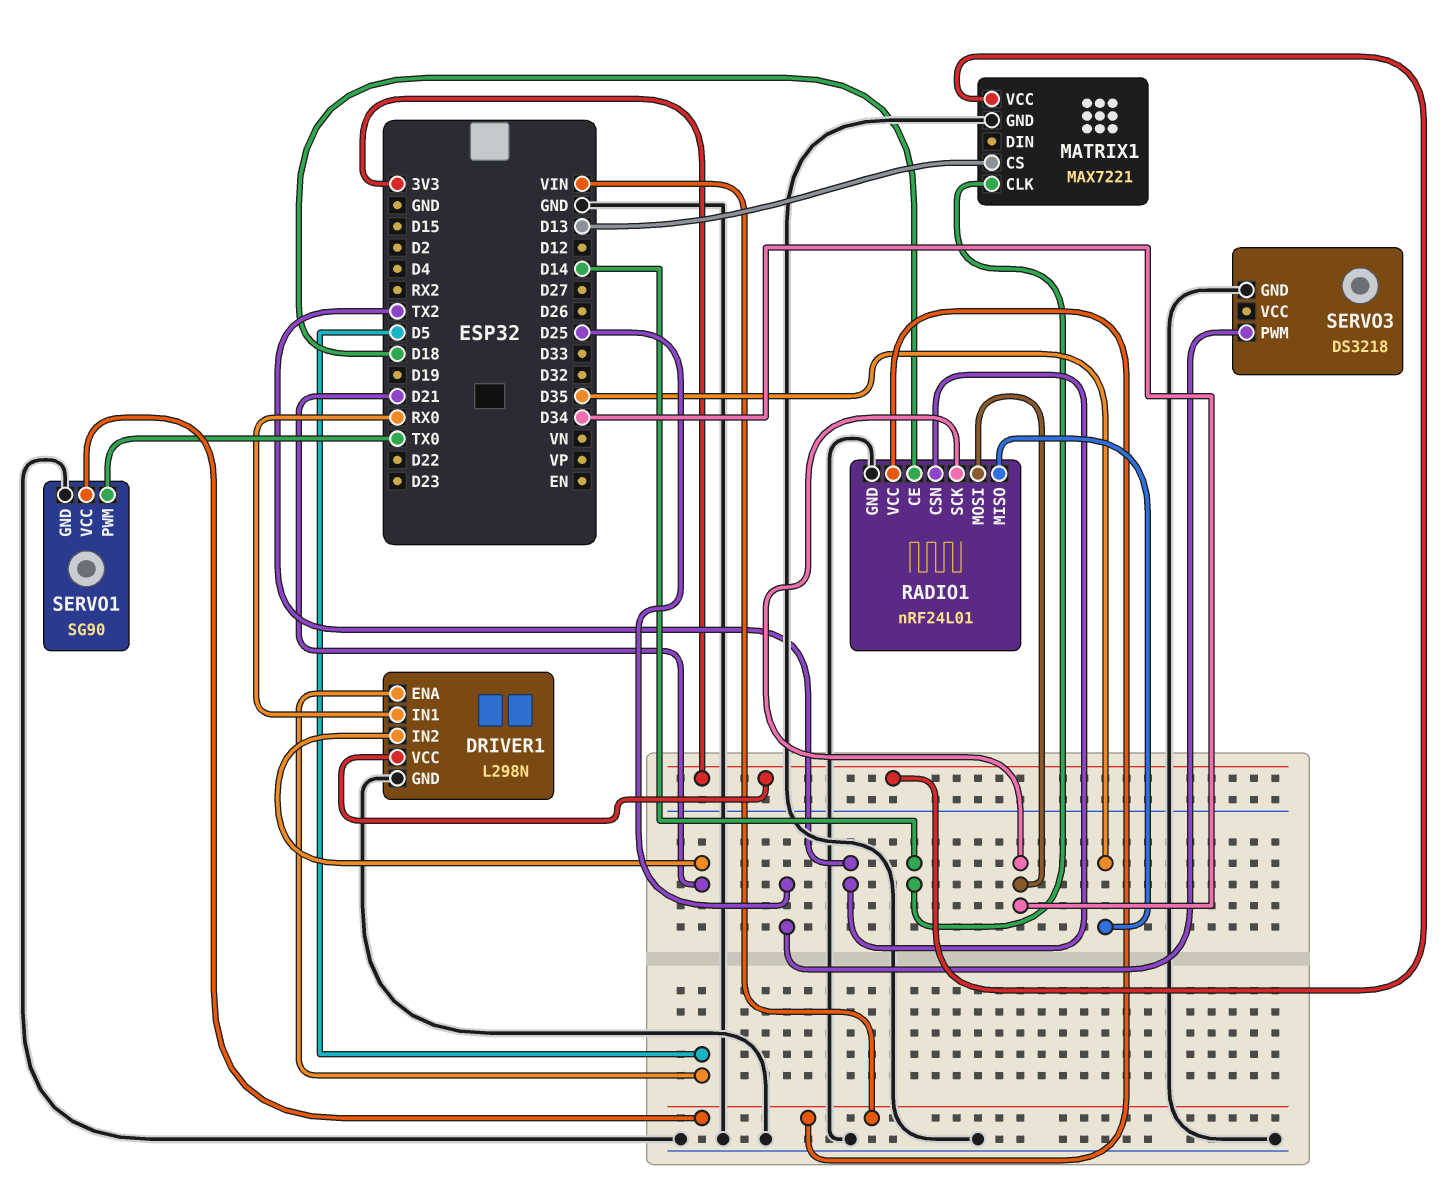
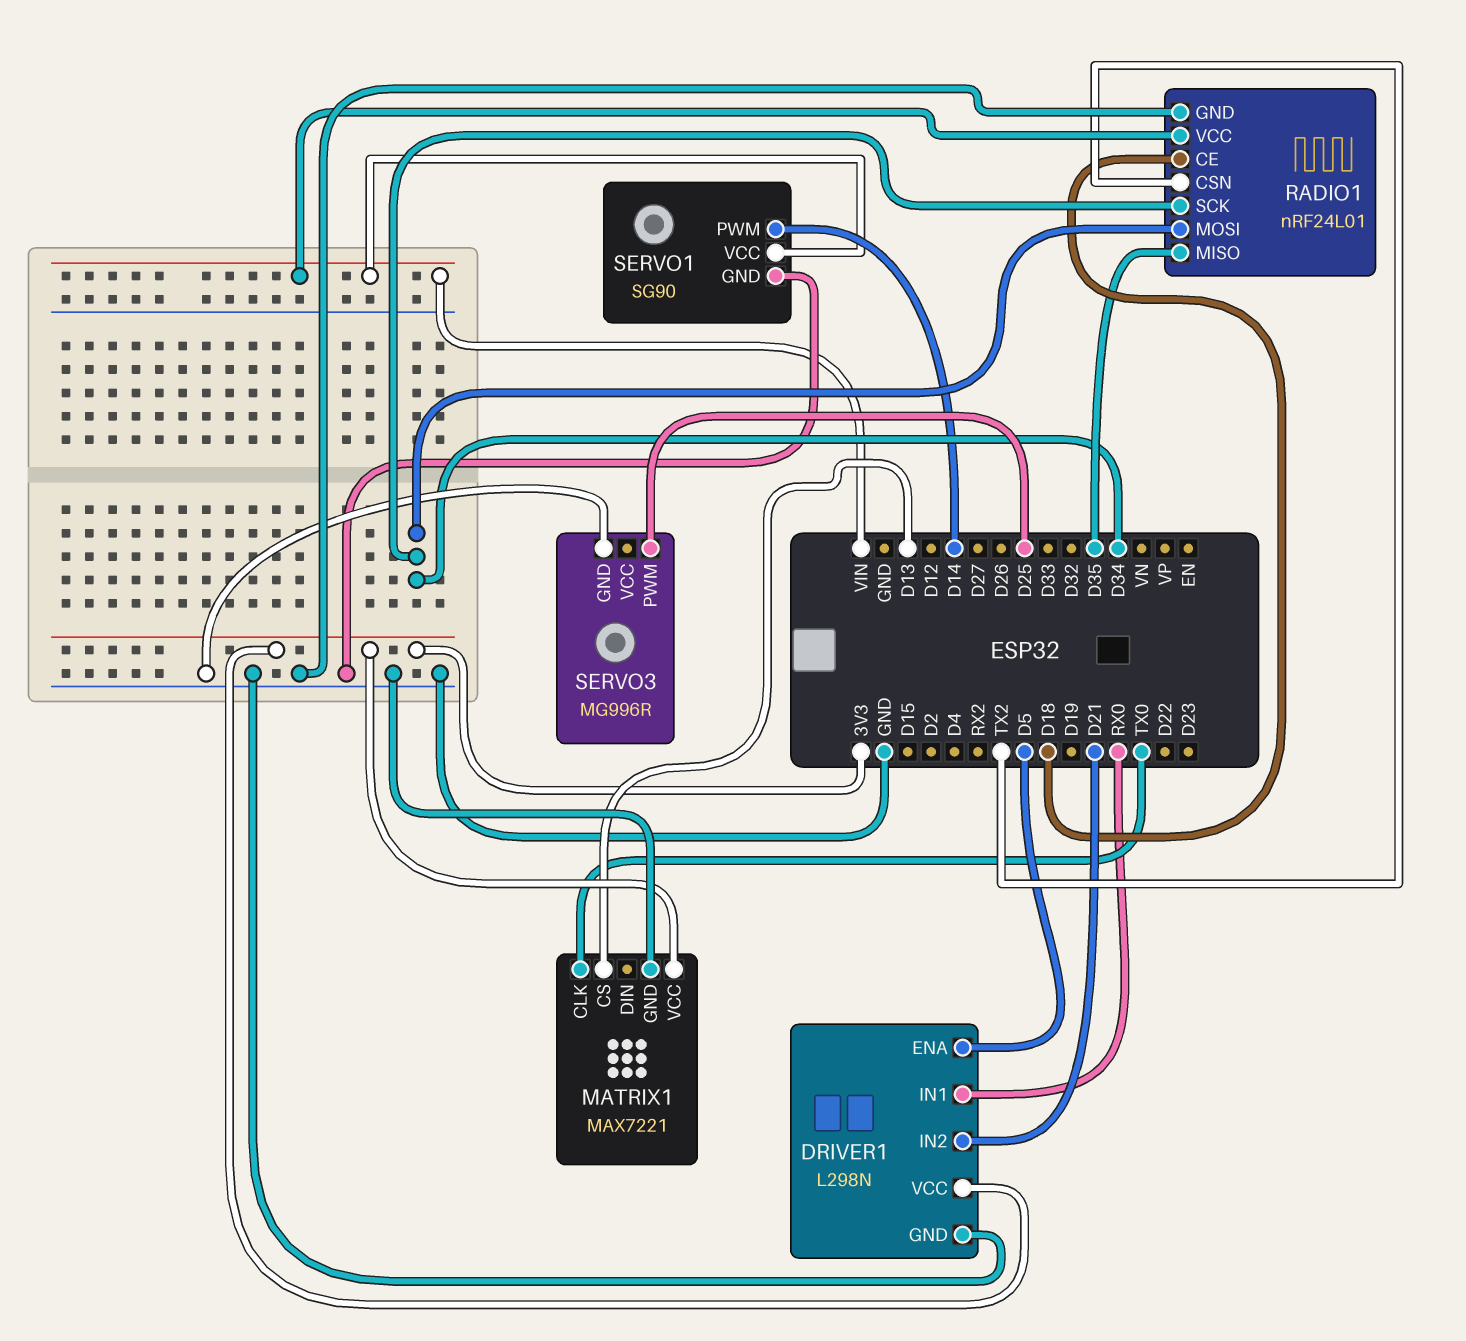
MATRIX1 pin CLK: D14 -> TX0
SERVO1 pin PWM: TX0 -> D14
SERVO3: DS3218 -> MG996R

